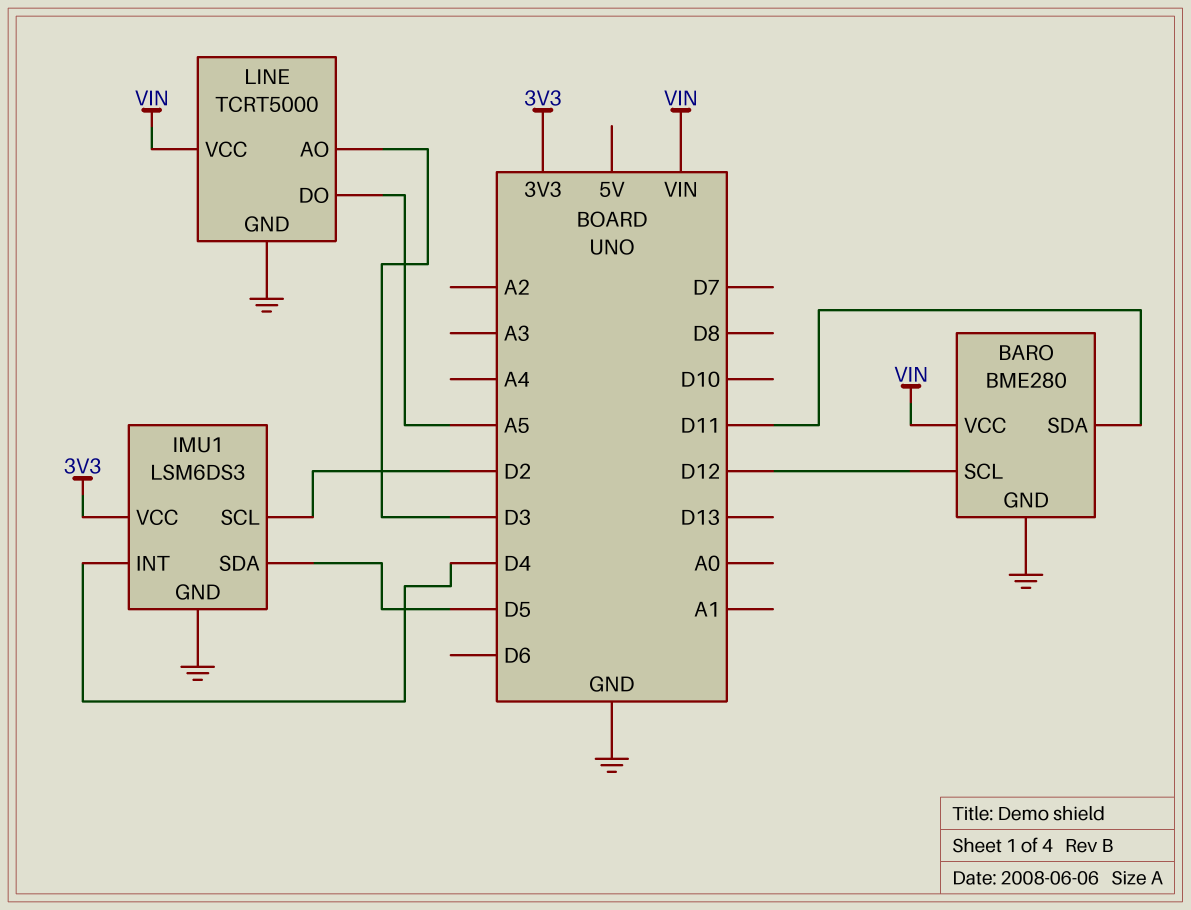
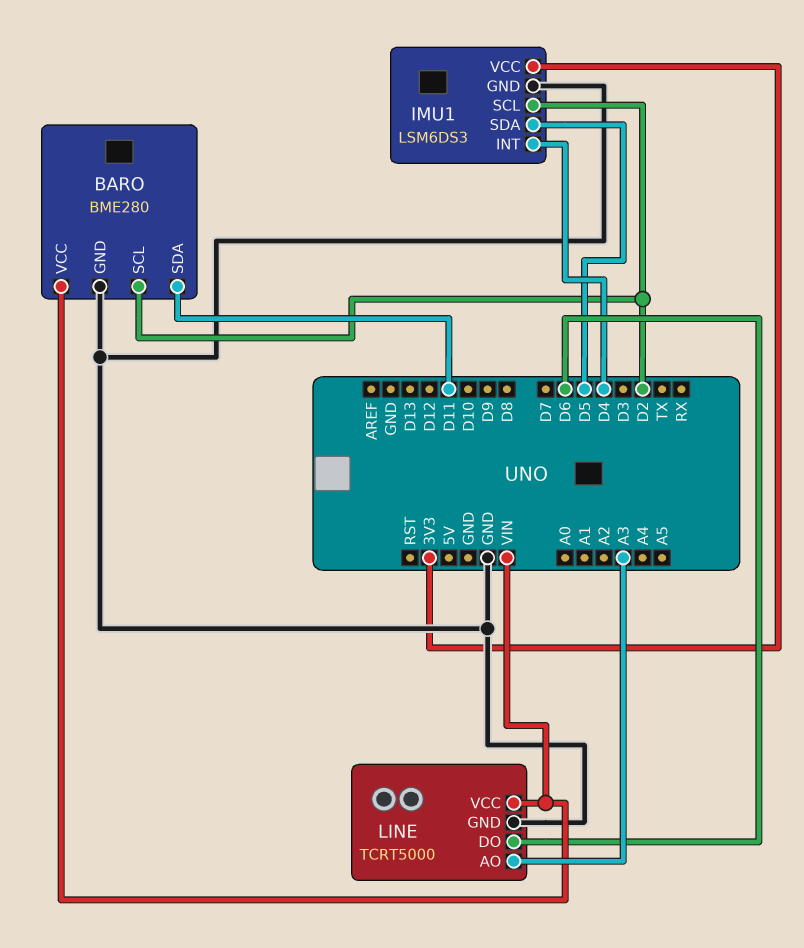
BARO pin SCL: D12 -> D2
LINE pin AO: D3 -> A3
LINE pin DO: A5 -> D6

